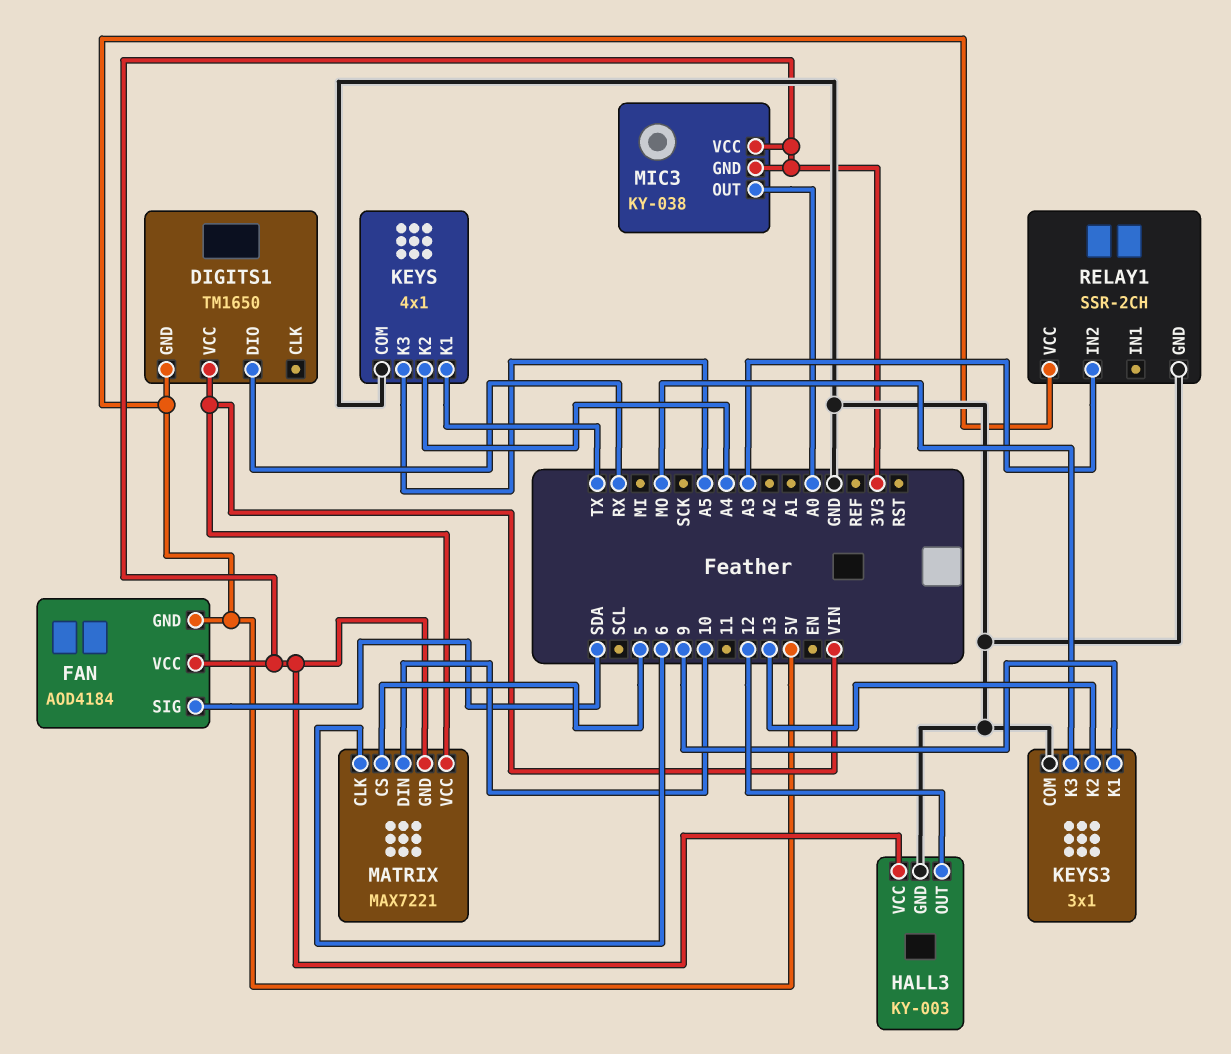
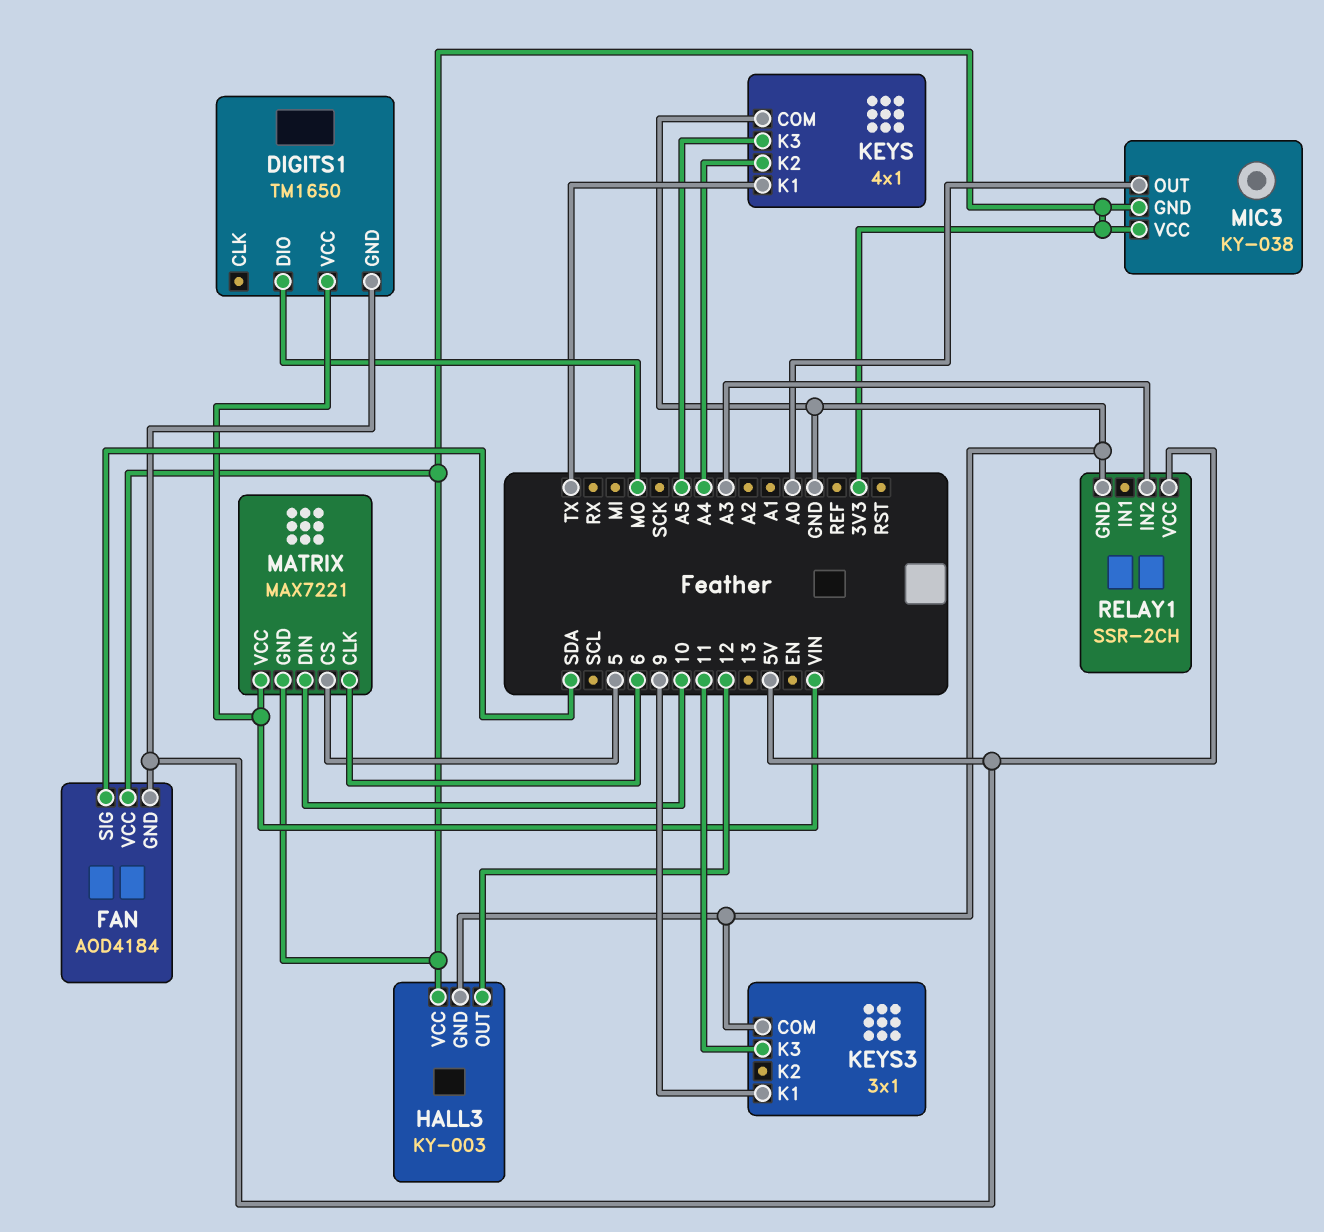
DIGITS1 pin DIO: RX -> MO
KEYS3 pin K2: 13 -> none
KEYS3 pin K3: MO -> 11

